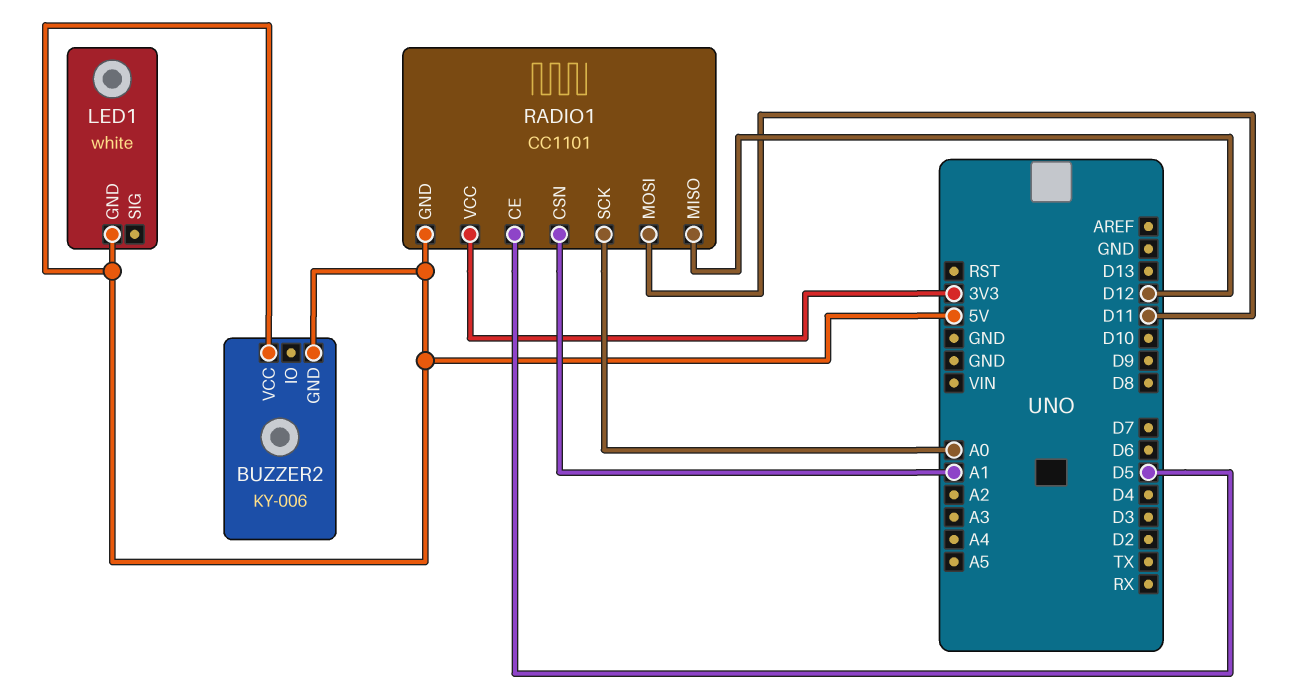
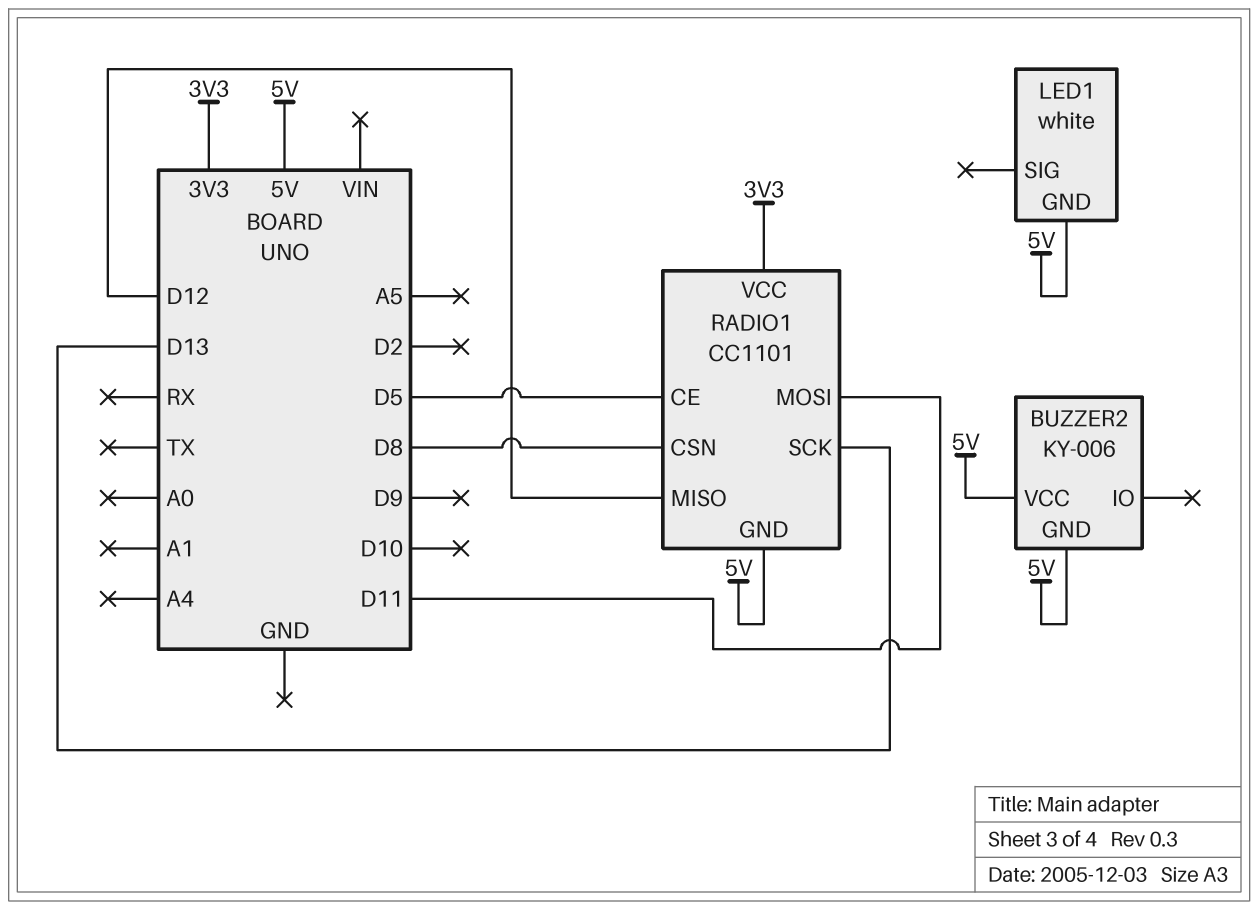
RADIO1 pin CSN: A1 -> D8
RADIO1 pin SCK: A0 -> D13

